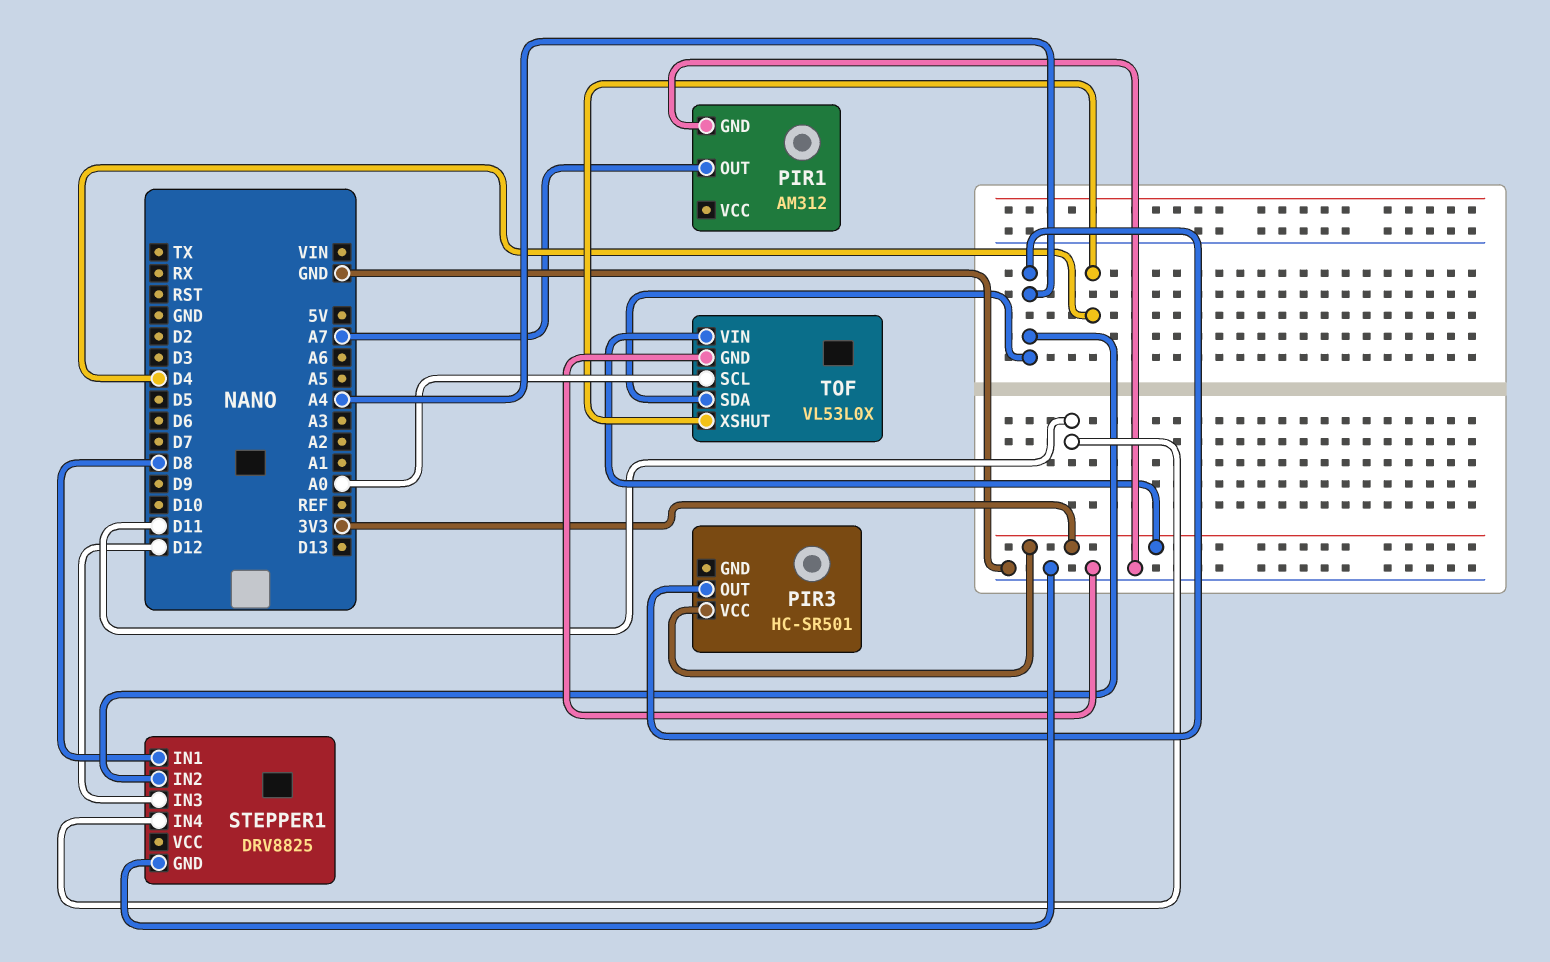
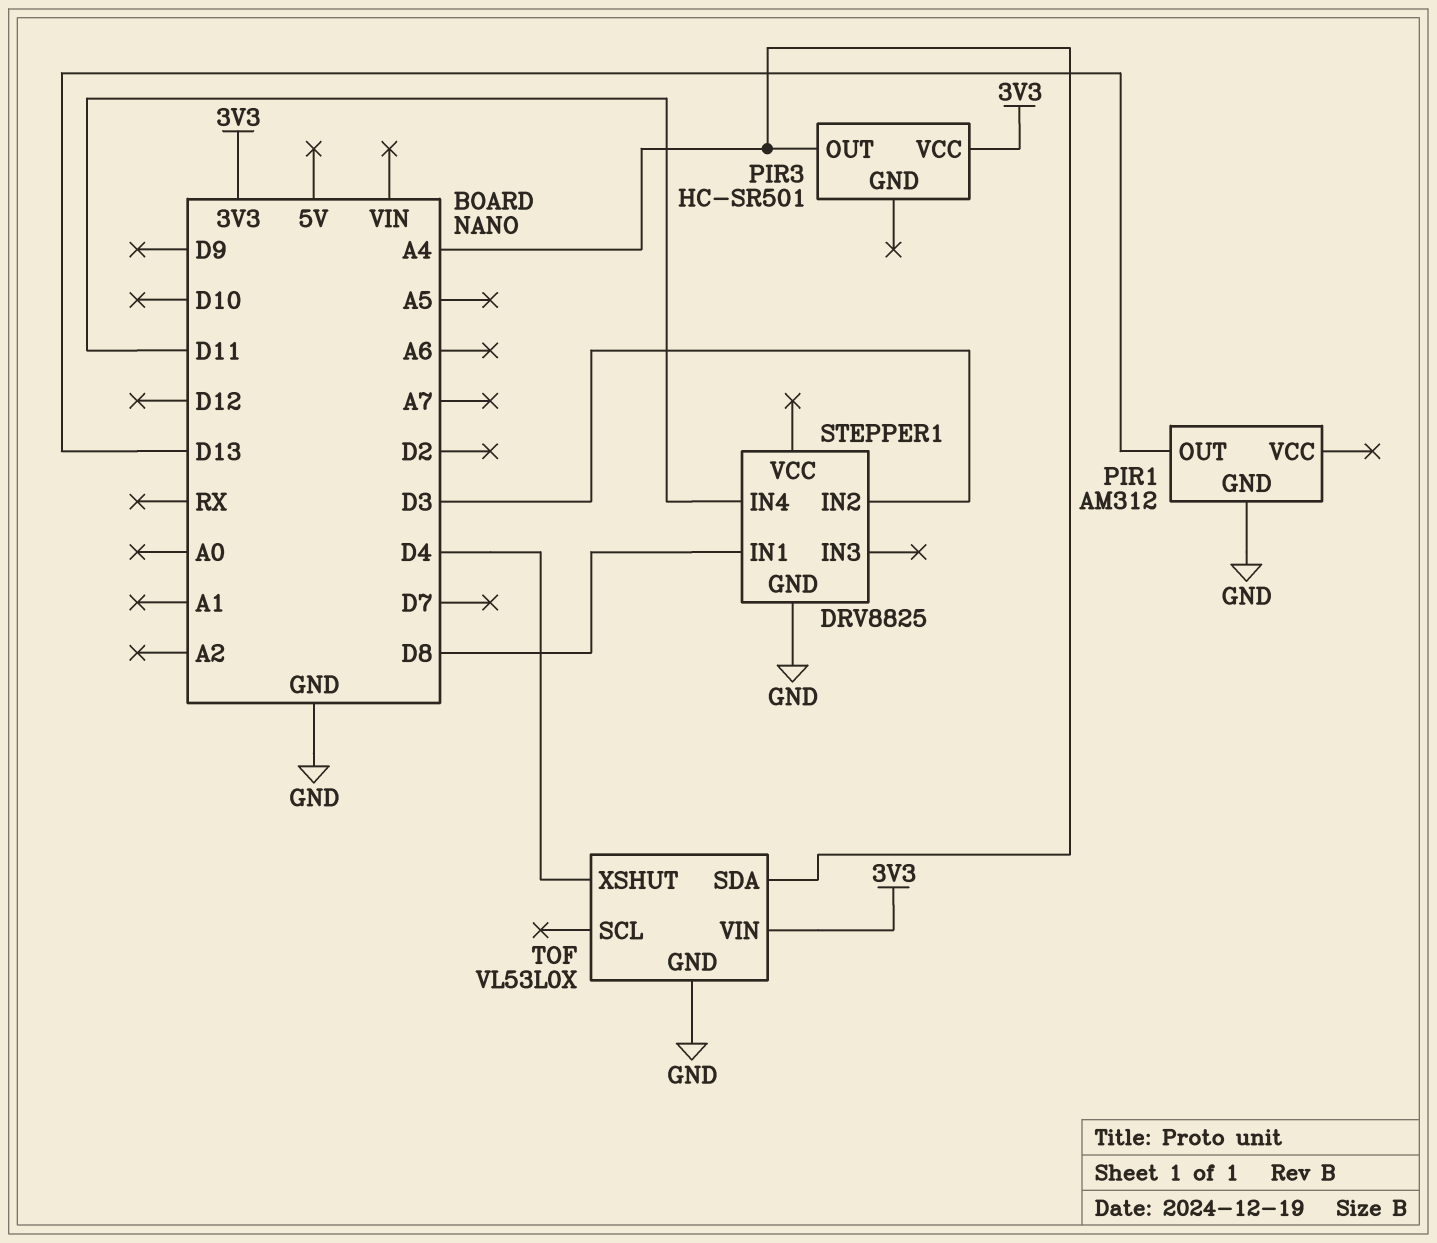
PIR1 pin OUT: A7 -> D13
STEPPER1 pin IN2: A4 -> D3
STEPPER1 pin IN3: D12 -> none
TOF pin SCL: A0 -> none

